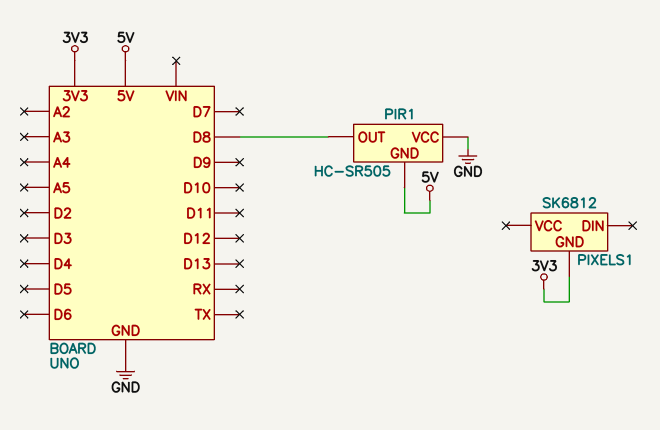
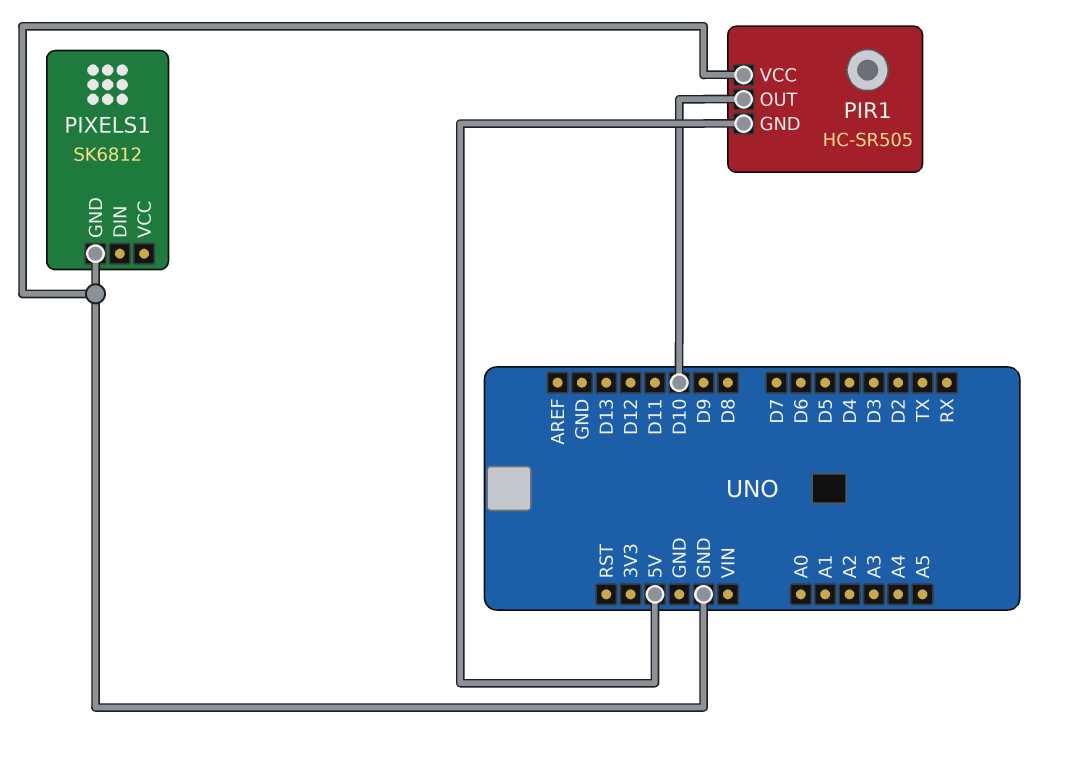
PIR1 pin OUT: D8 -> D10
PIXELS1 pin GND: 3V3 -> GND

